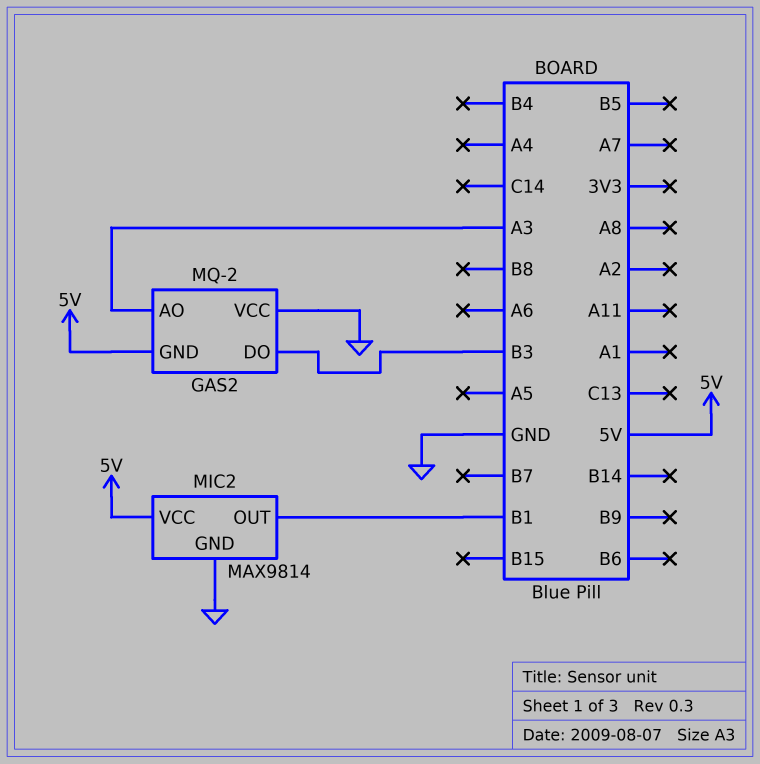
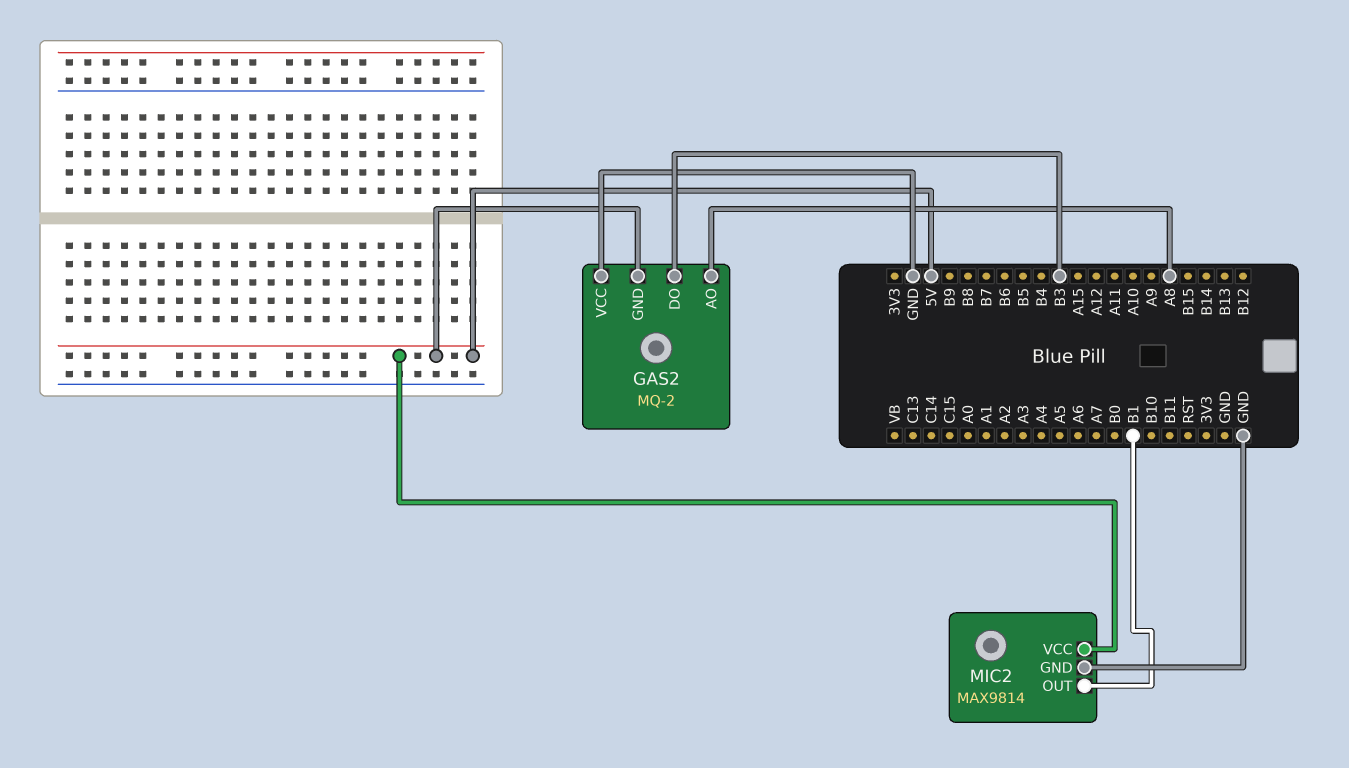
GAS2 pin AO: A3 -> A8

